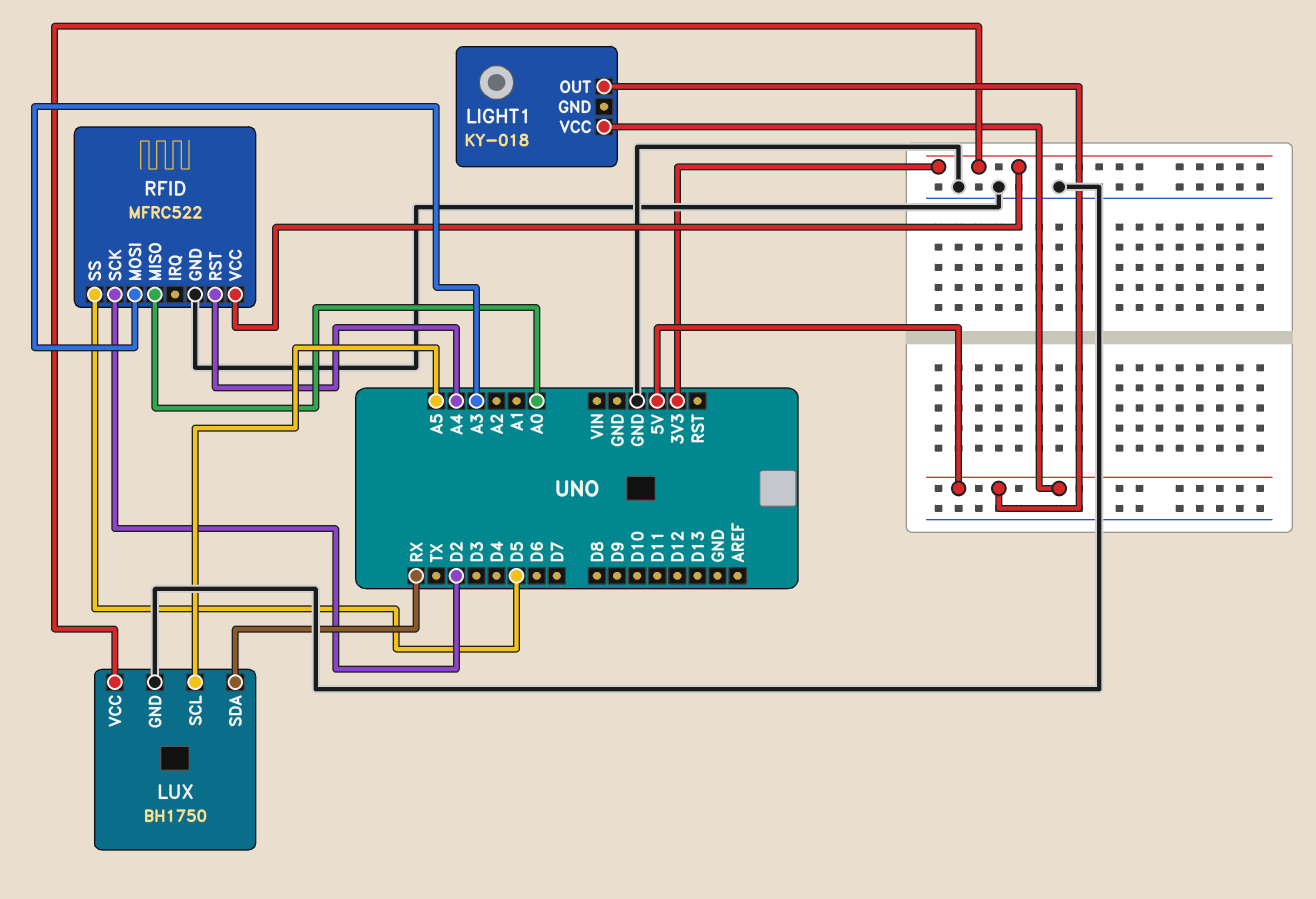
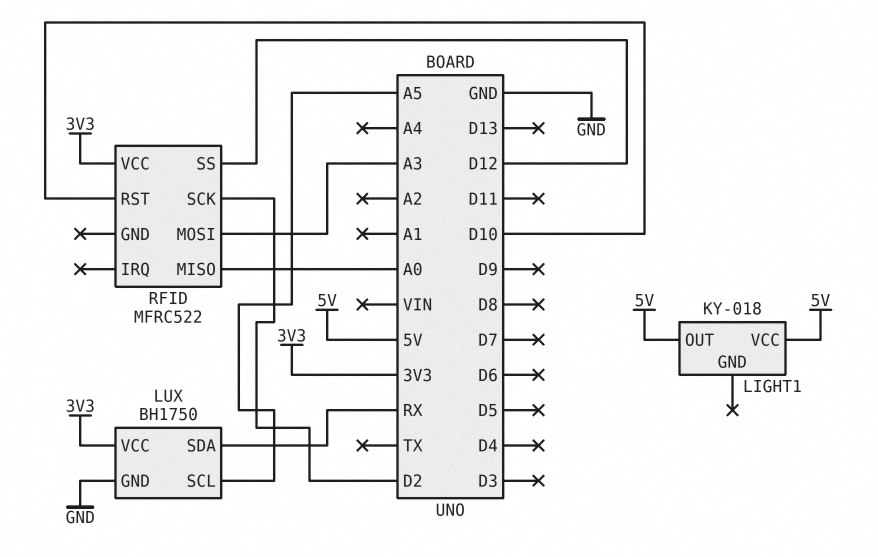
RFID pin GND: GND -> none
RFID pin RST: A4 -> D10
RFID pin SS: D5 -> D12

